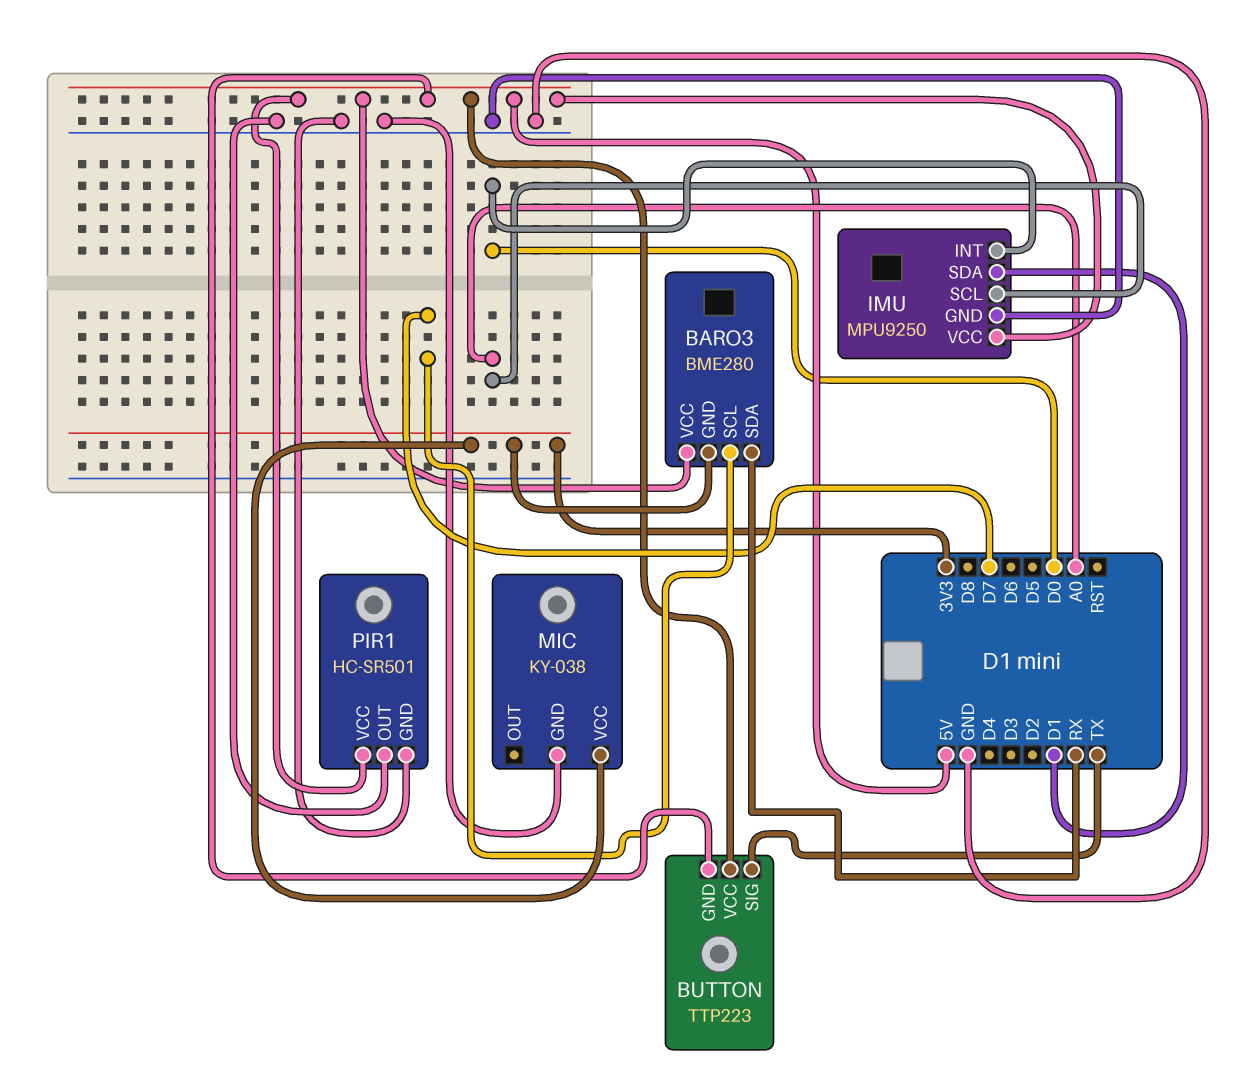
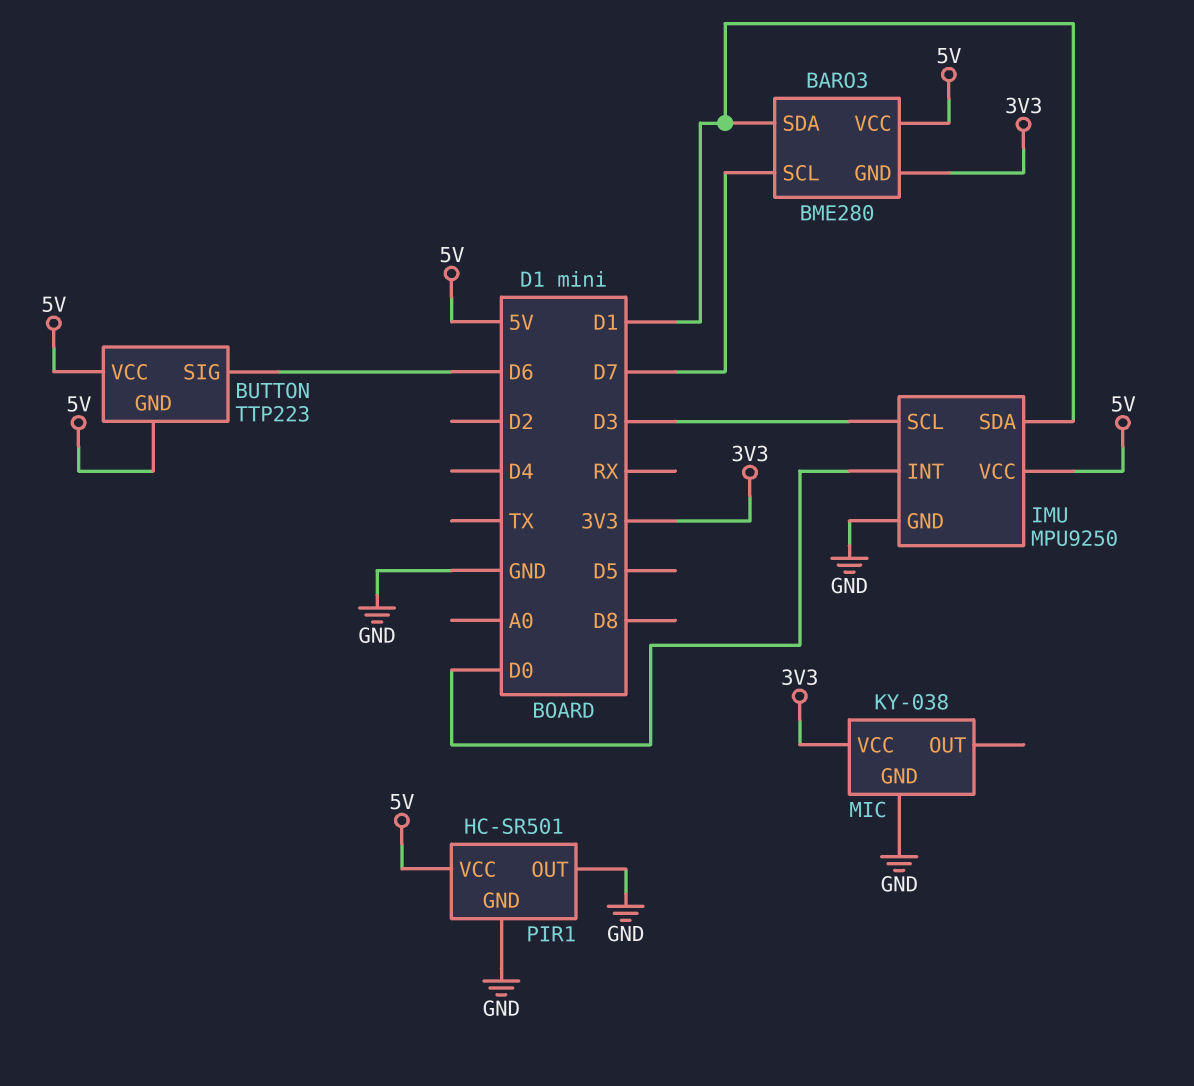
BARO3 pin SDA: RX -> D1
BUTTON pin SIG: TX -> D6
IMU pin SCL: A0 -> D3

